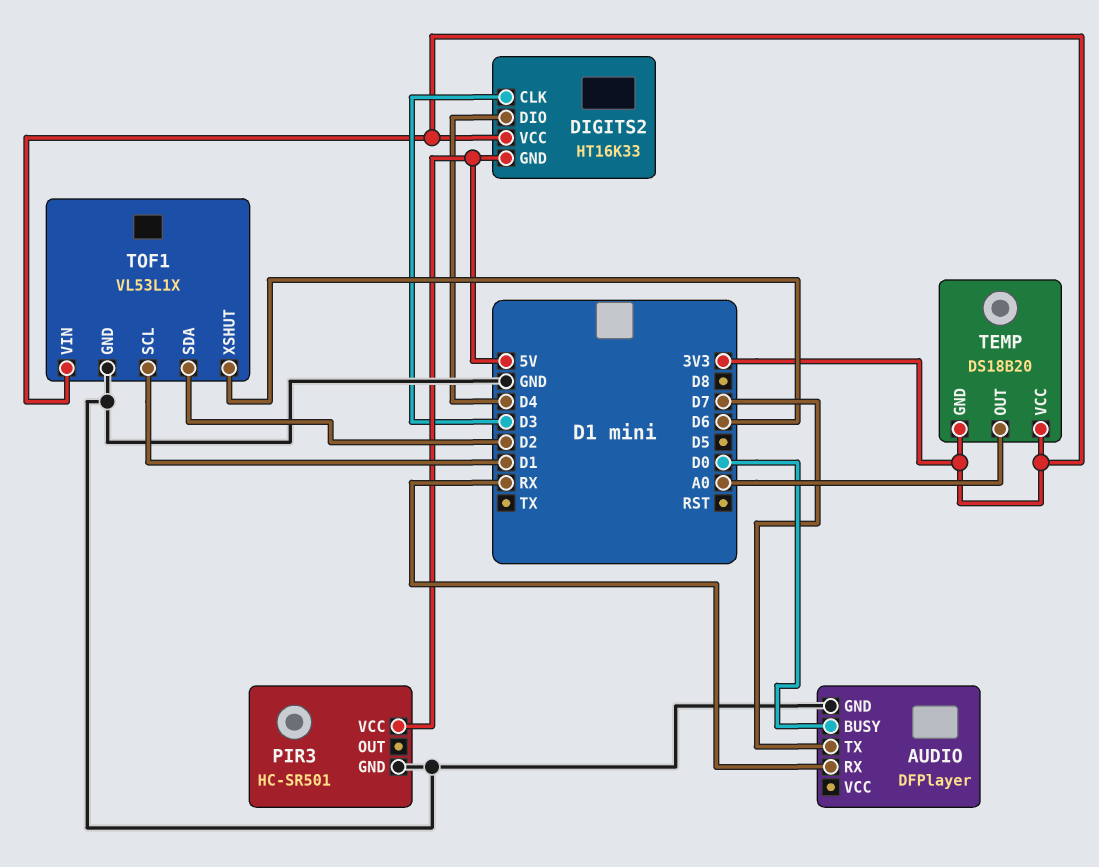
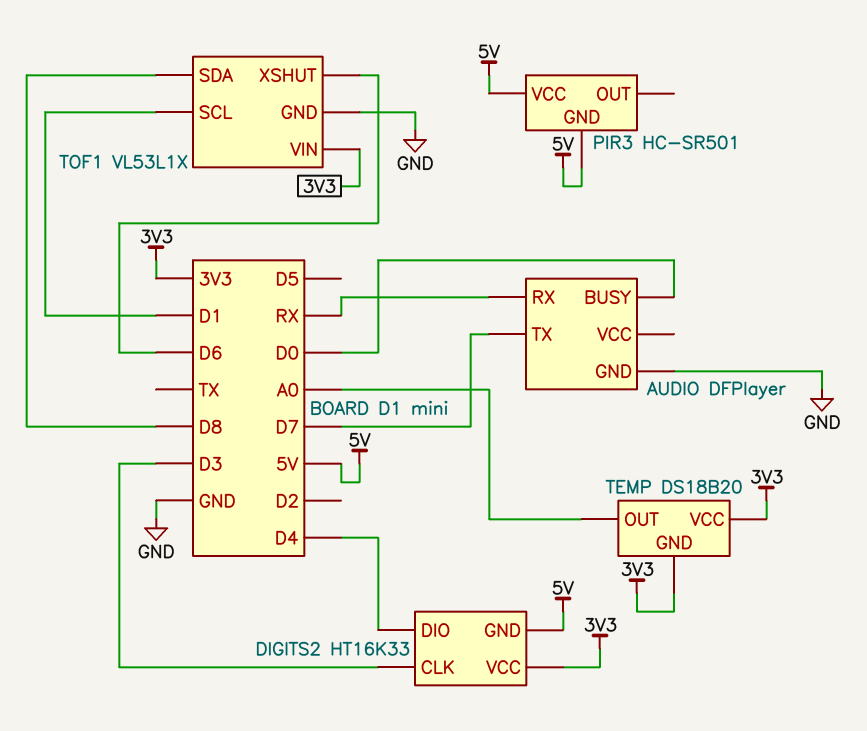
PIR3 pin GND: GND -> 5V
TOF1 pin SDA: D2 -> D8

